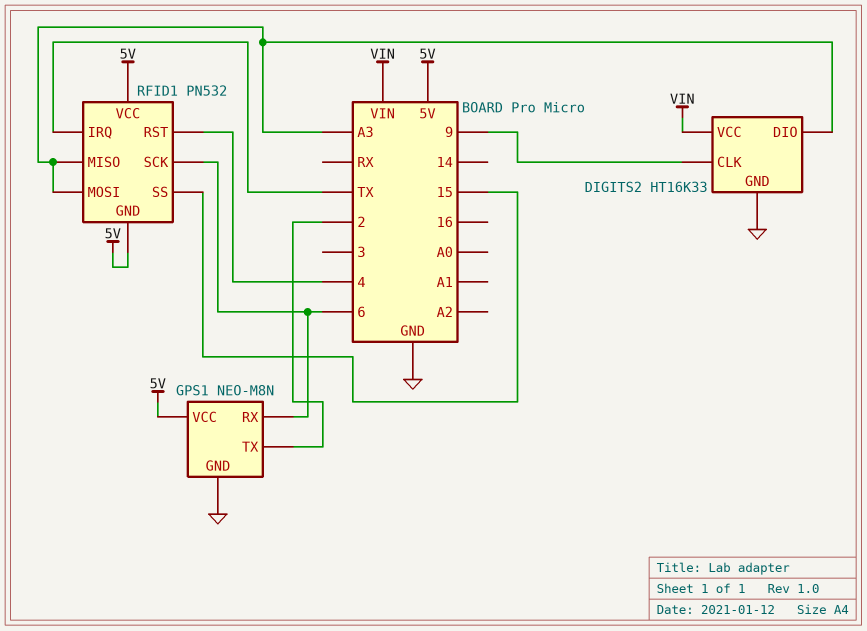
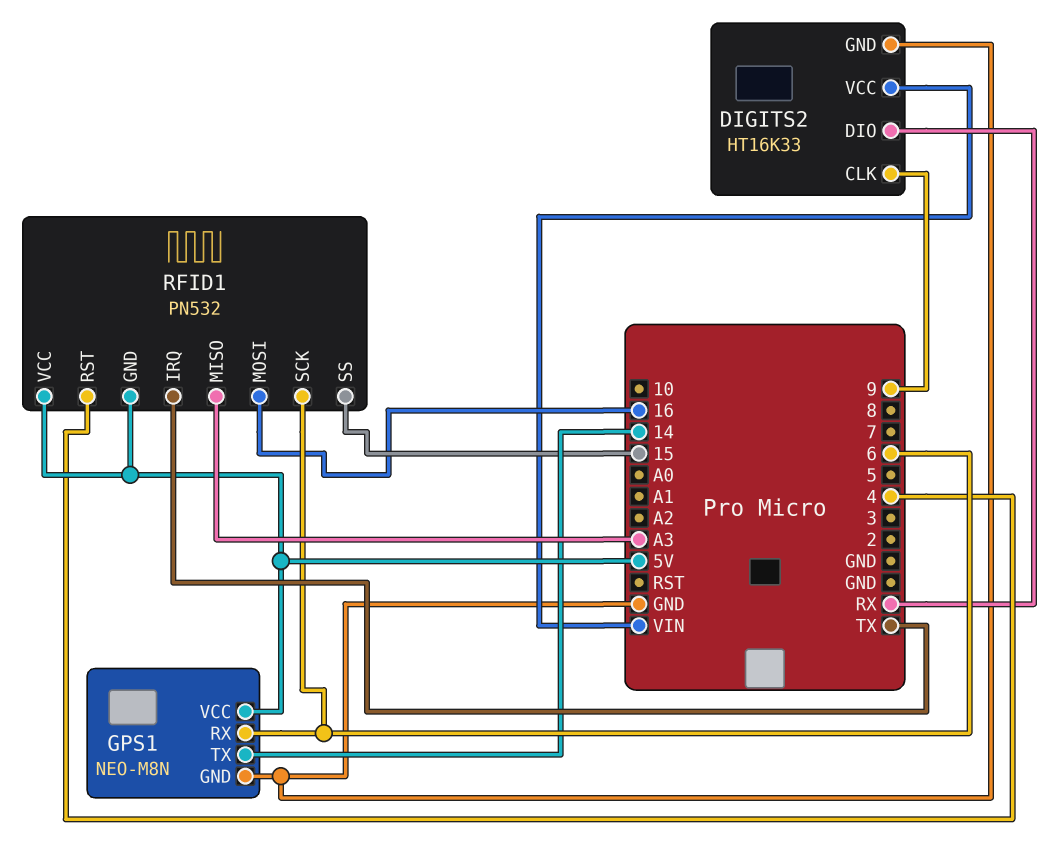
DIGITS2 pin DIO: A3 -> RX
GPS1 pin TX: 2 -> 14
RFID1 pin MOSI: A3 -> 16

